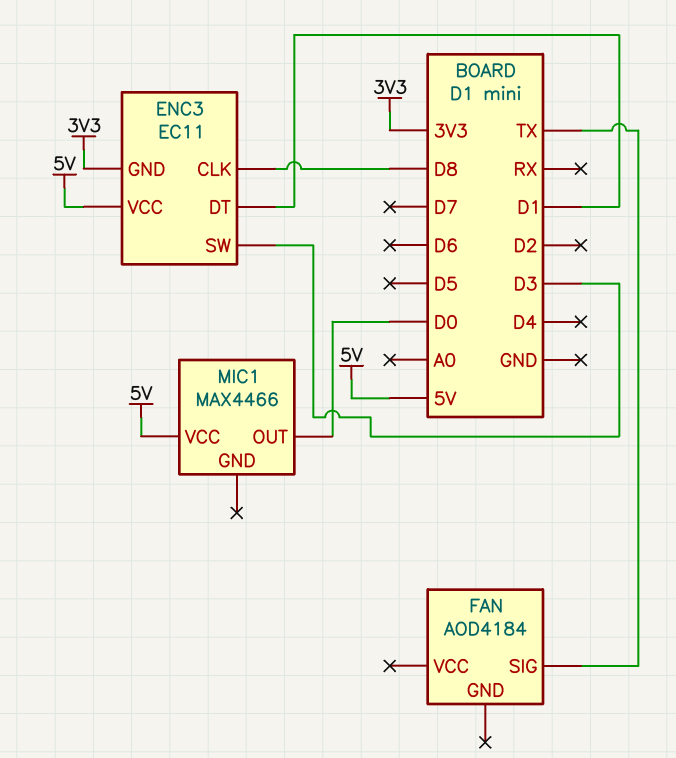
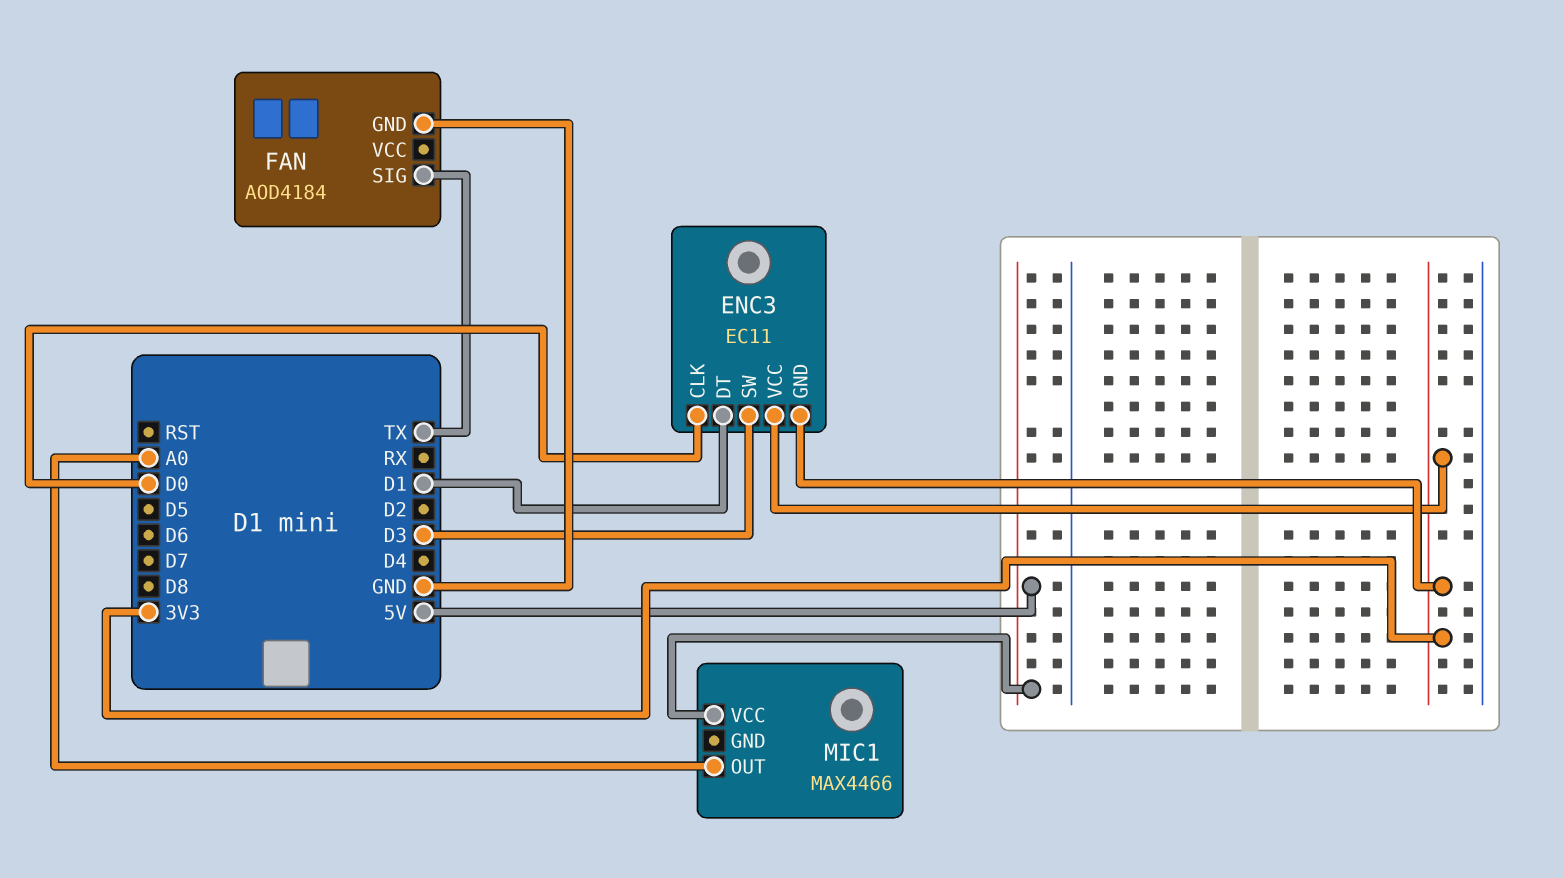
ENC3 pin CLK: D8 -> D0
ENC3 pin VCC: 5V -> 3V3
FAN pin GND: none -> GND
MIC1 pin OUT: D0 -> A0

